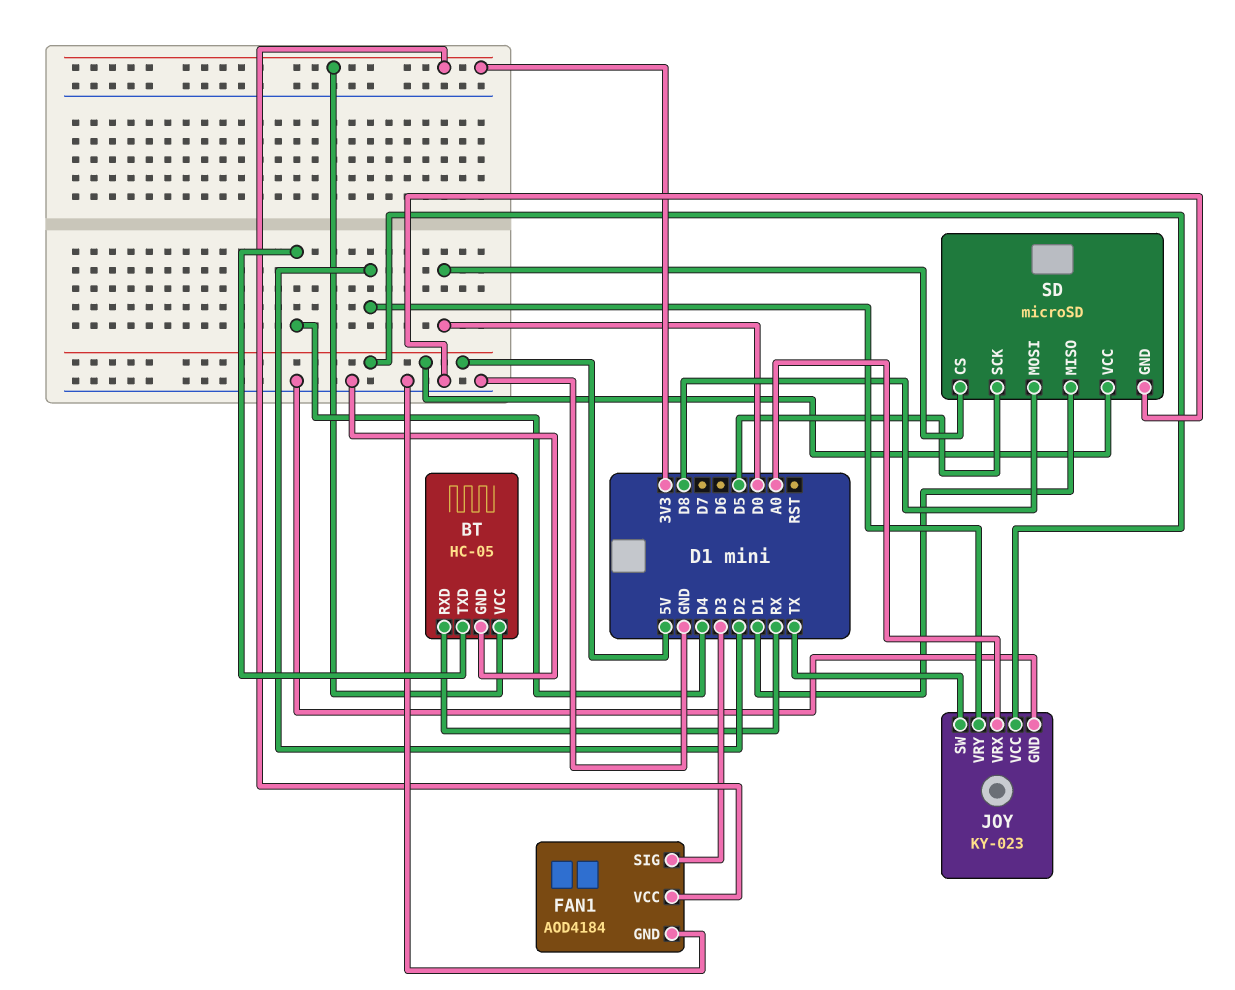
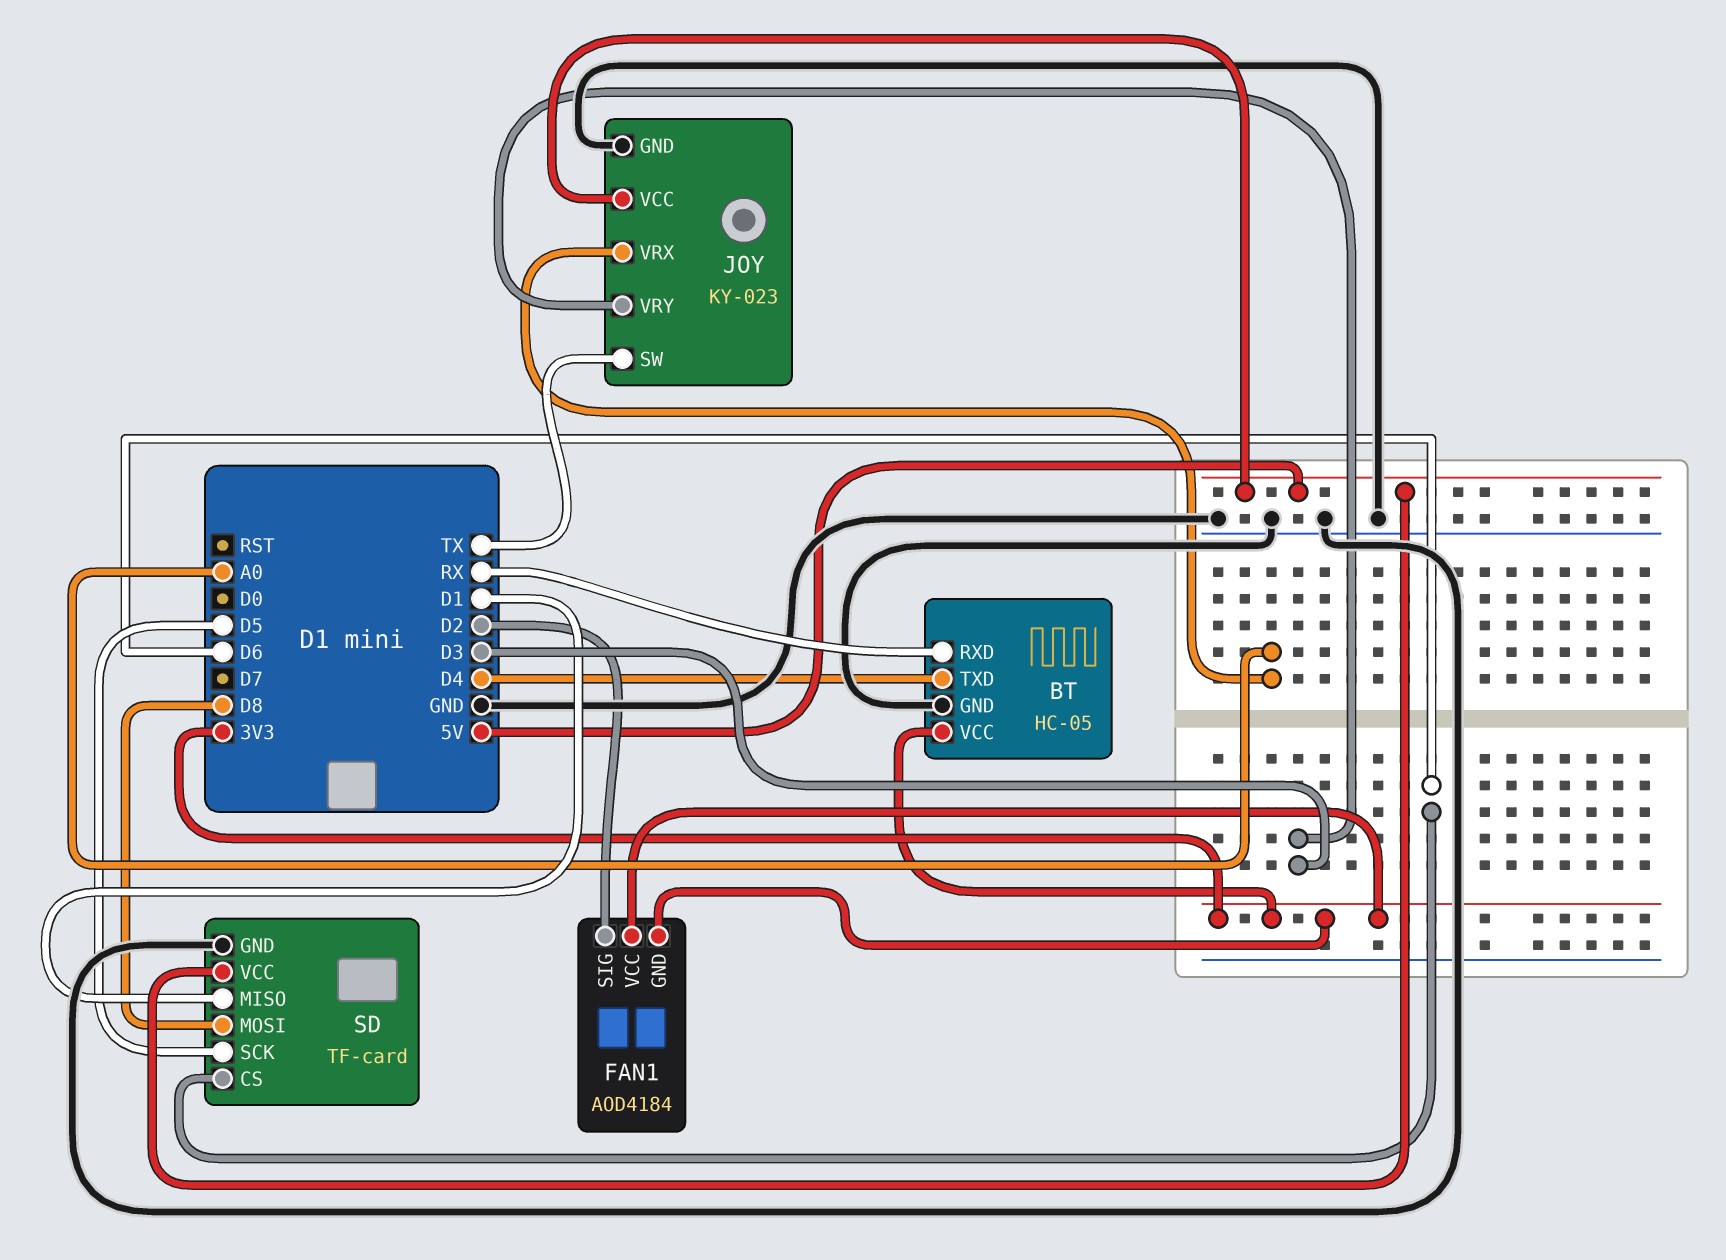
FAN1 pin GND: GND -> 3V3
FAN1 pin SIG: D3 -> D2
JOY pin VRY: D2 -> D3
SD: microSD -> TF-card
SD pin CS: D0 -> D6

